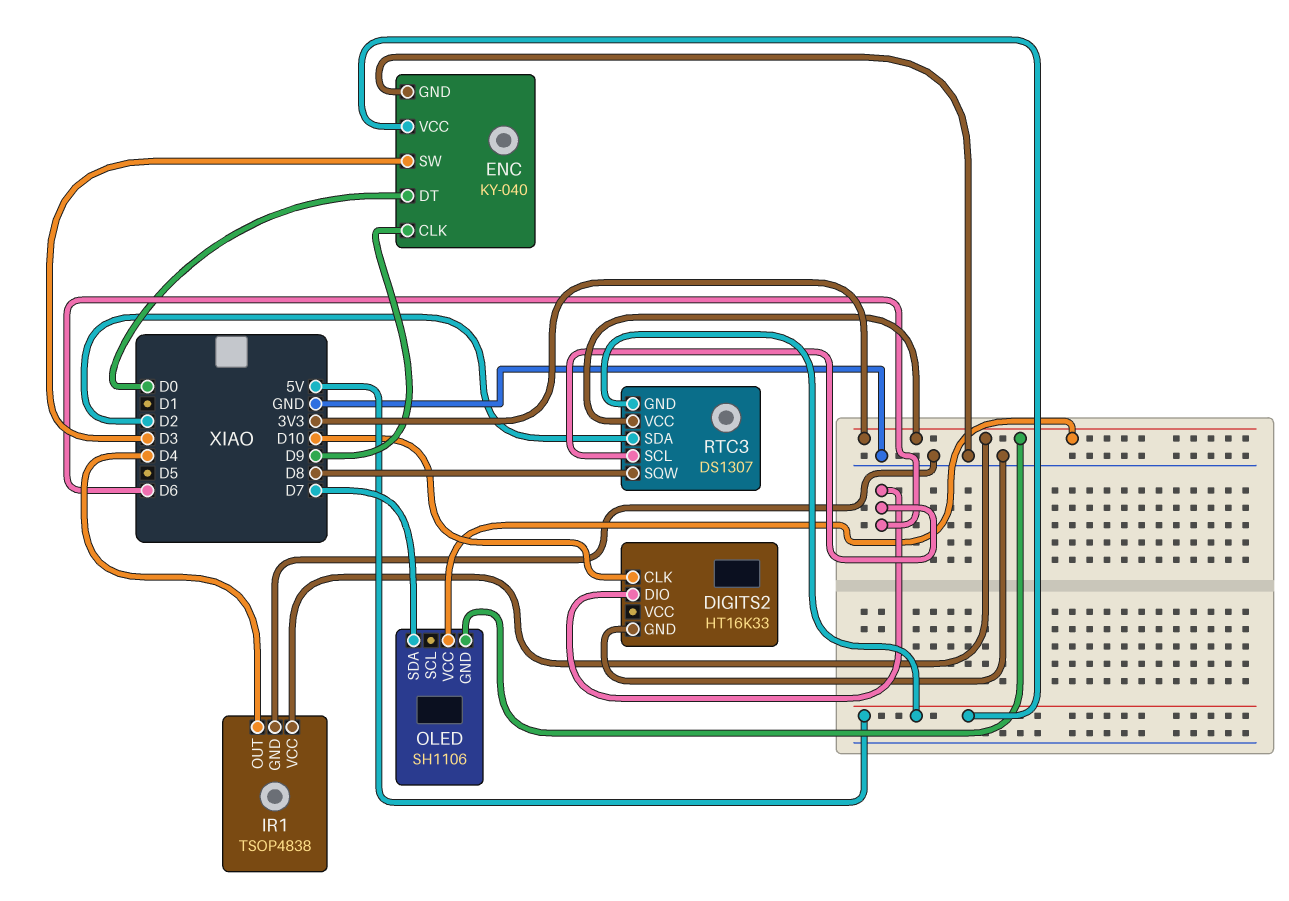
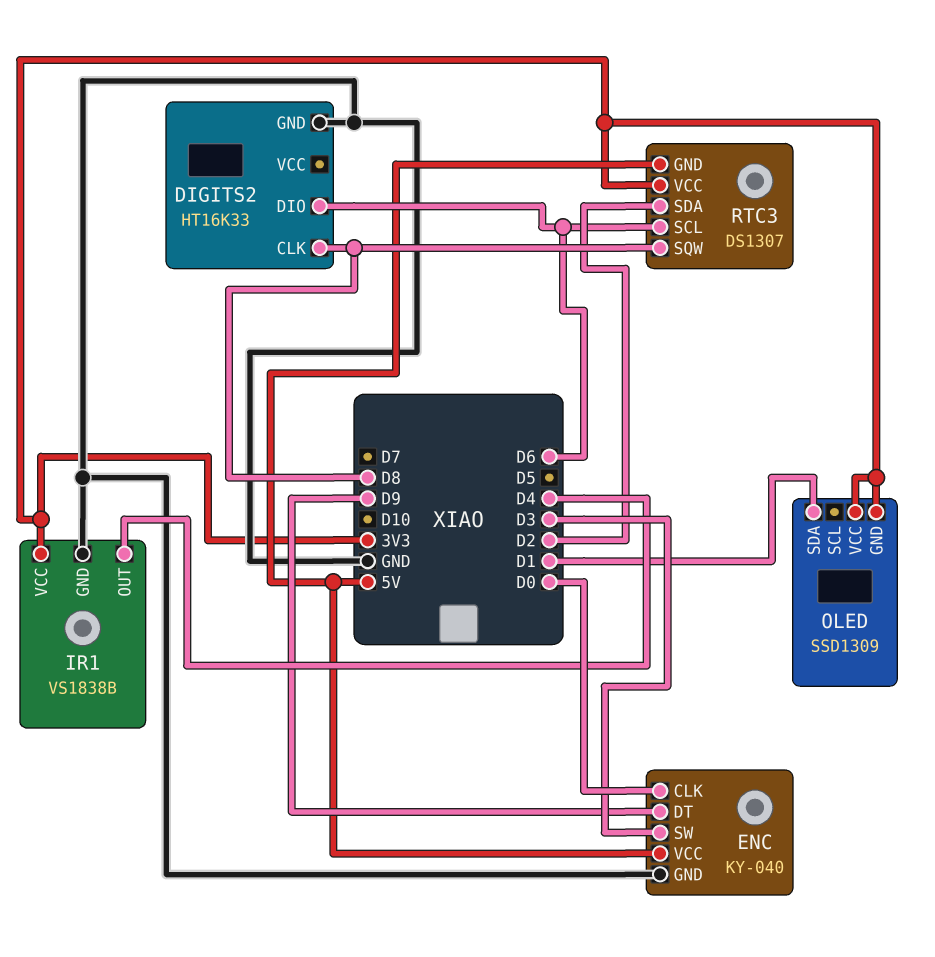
DIGITS2 pin CLK: D10 -> D8
ENC pin CLK: D9 -> D0
ENC pin DT: D0 -> D9
IR1: TSOP4838 -> VS1838B
OLED: SH1106 -> SSD1309
OLED pin SDA: D7 -> D1

